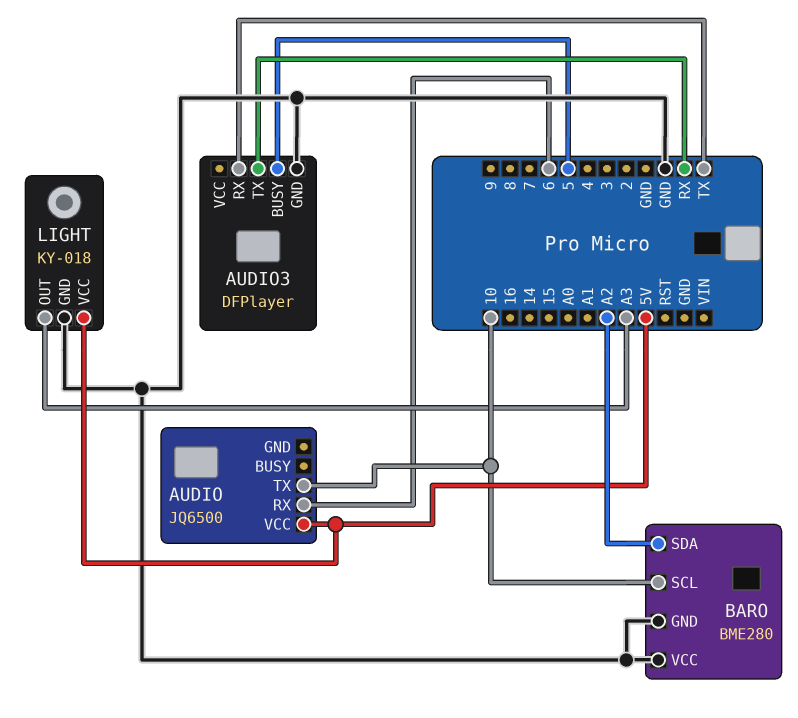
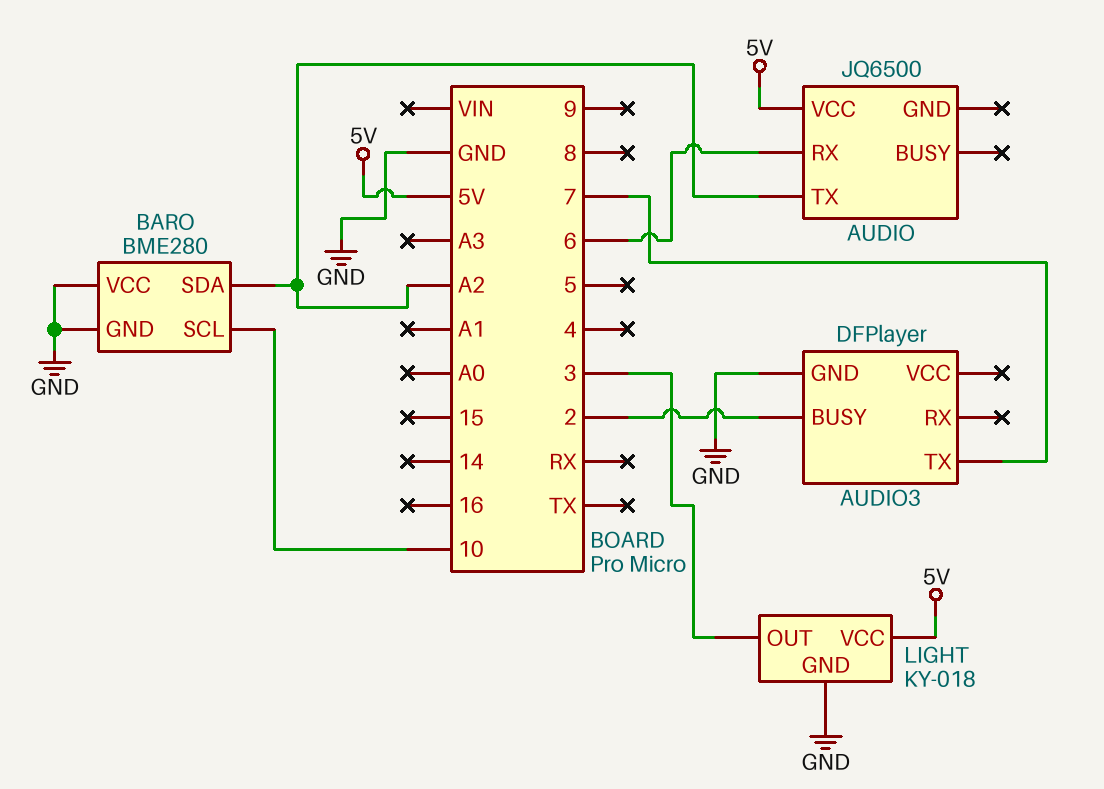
AUDIO pin TX: 10 -> A2
AUDIO3 pin BUSY: 5 -> 2
AUDIO3 pin RX: TX -> none
AUDIO3 pin TX: RX -> 7
LIGHT pin OUT: A3 -> 3

